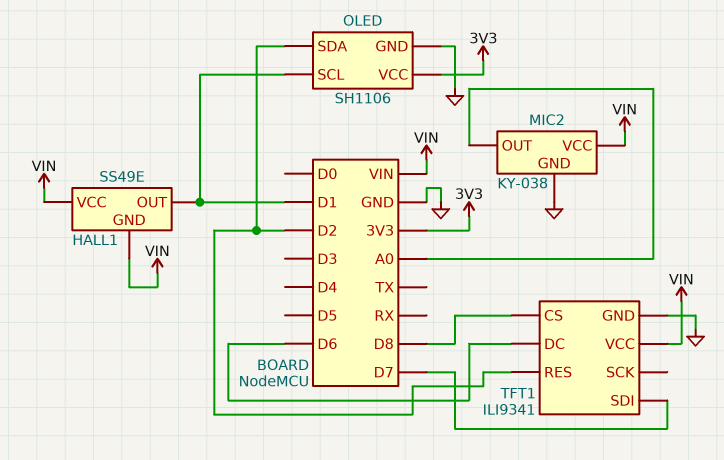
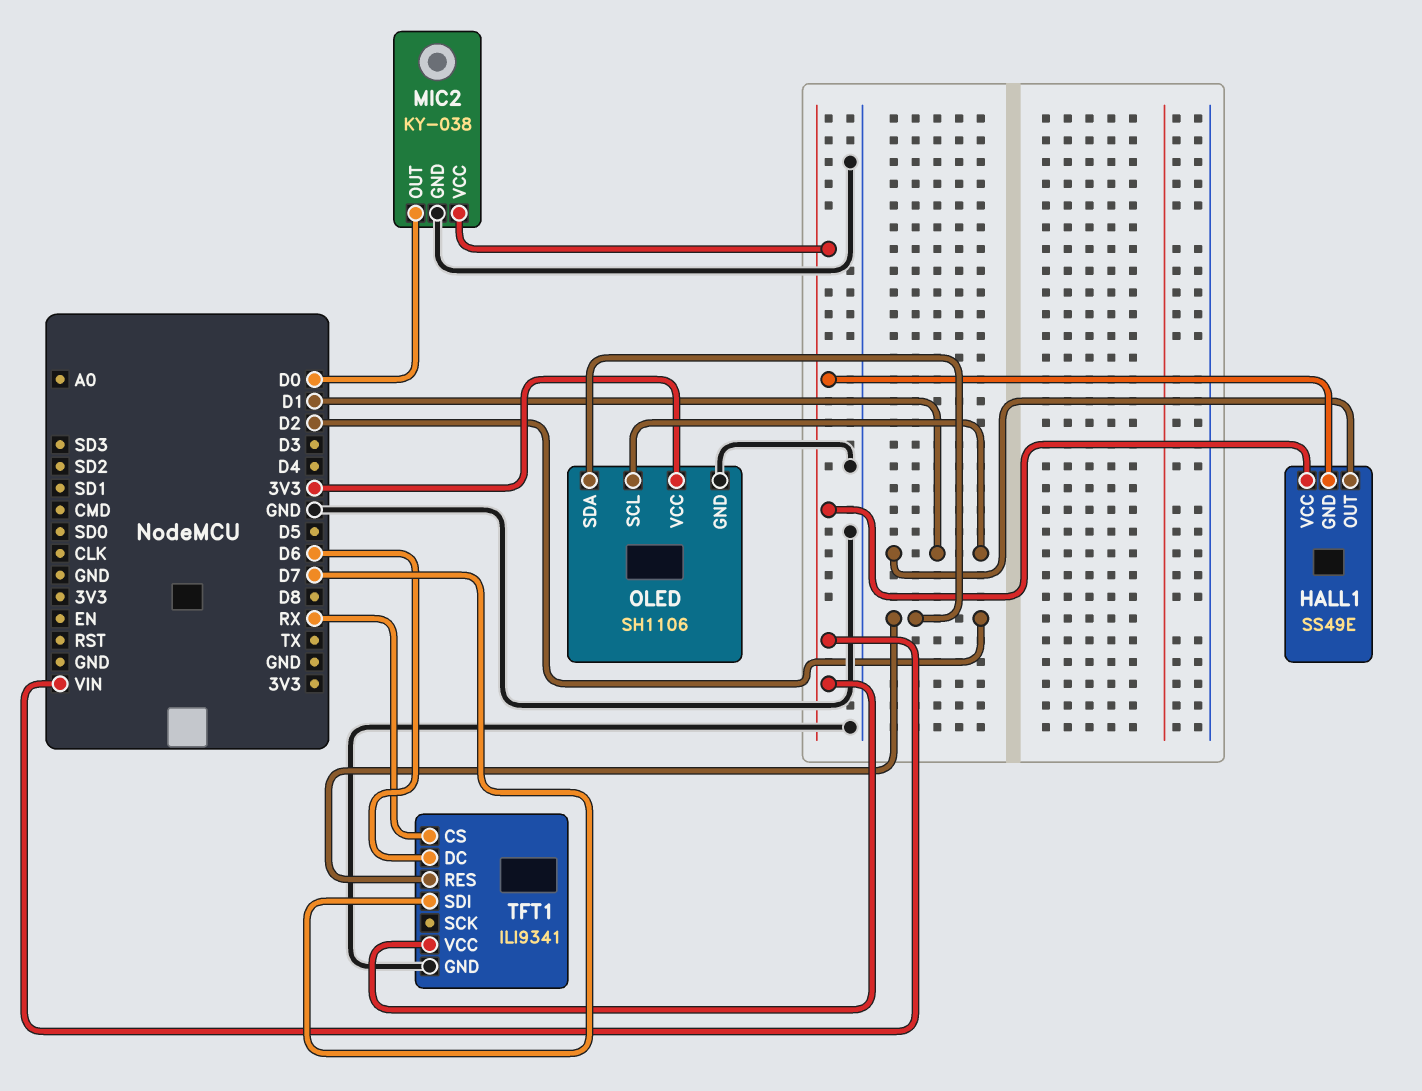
MIC2 pin OUT: A0 -> D0
TFT1 pin CS: D8 -> RX

